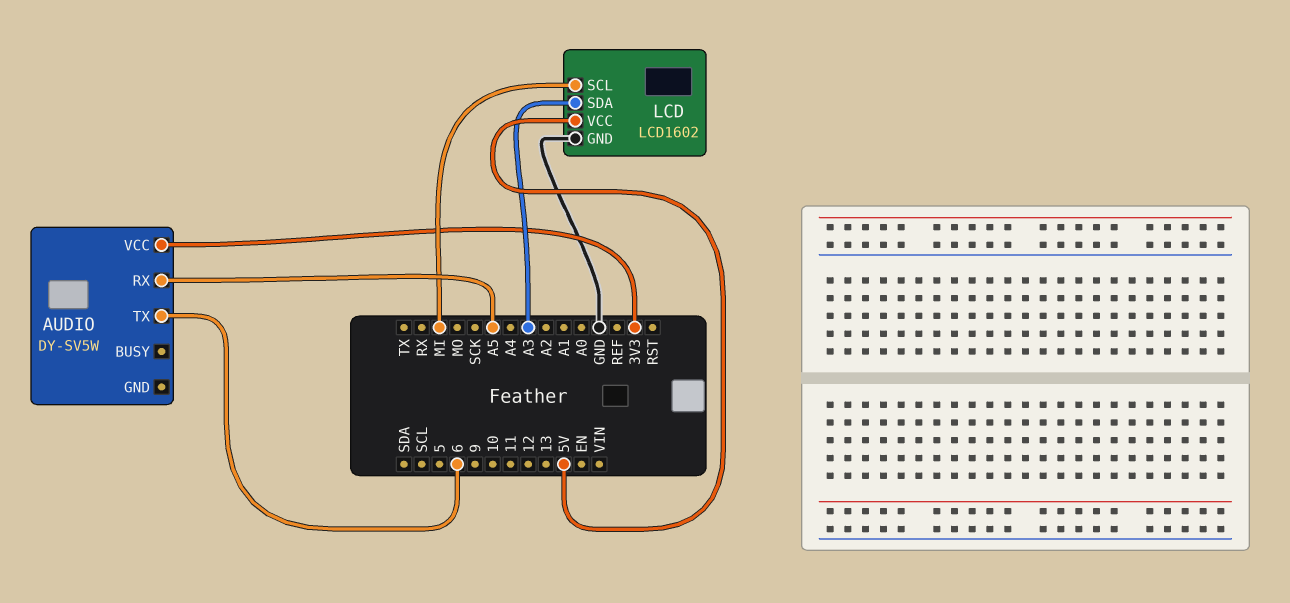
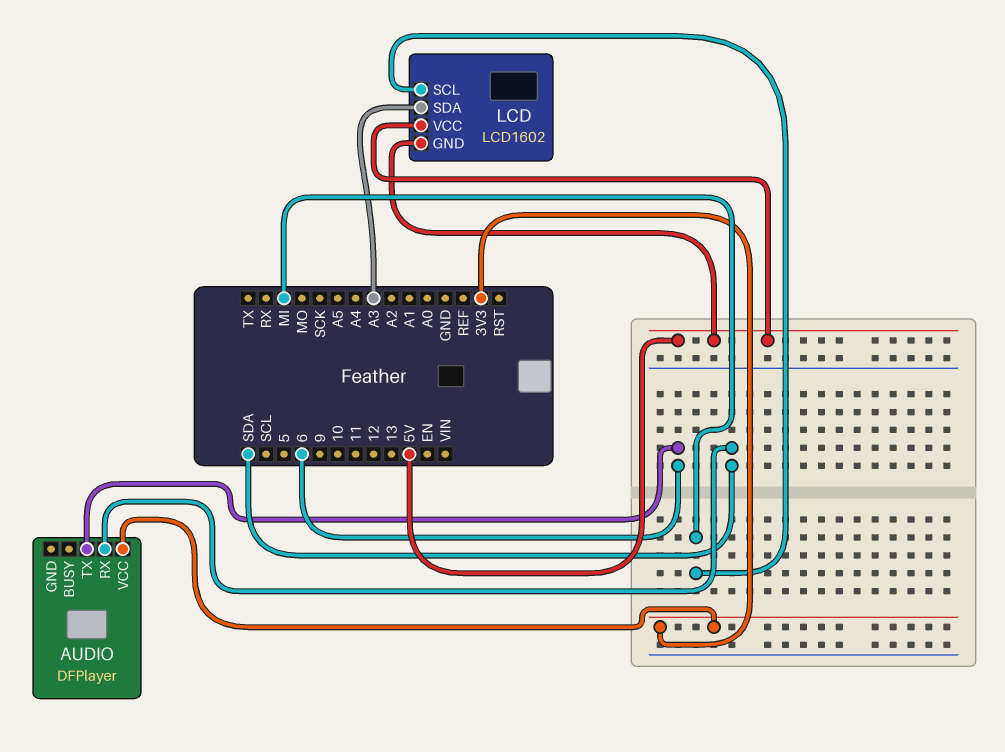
AUDIO: DY-SV5W -> DFPlayer
AUDIO pin RX: A5 -> SDA
LCD pin GND: GND -> 5V

